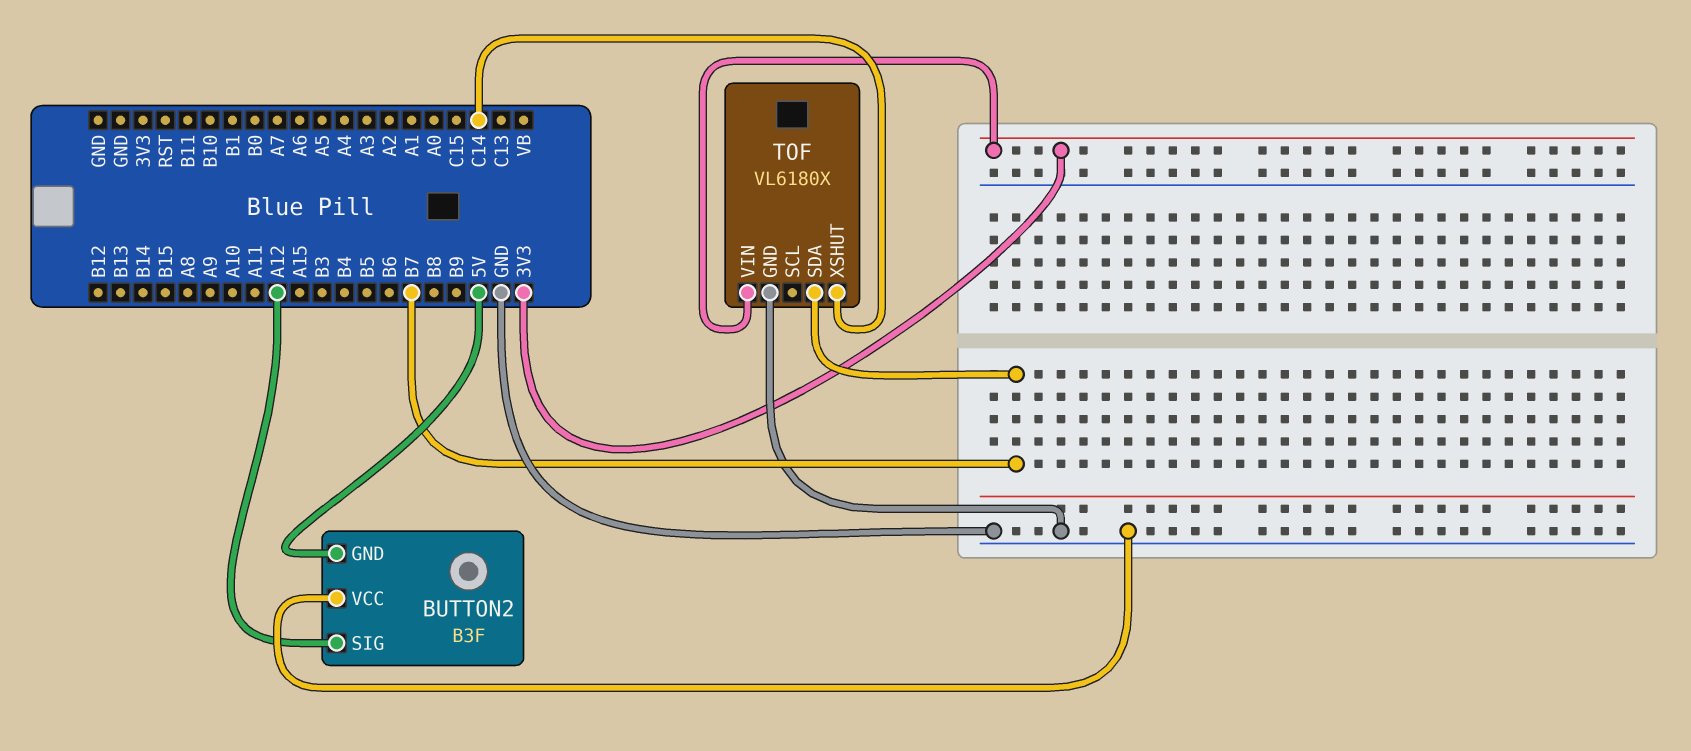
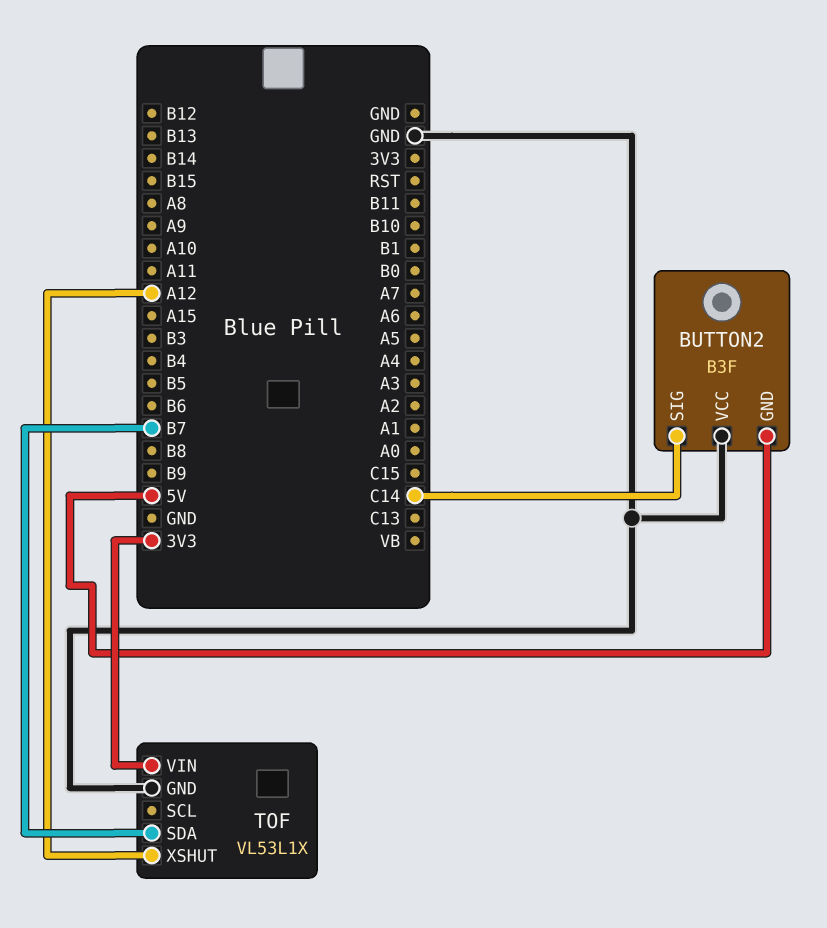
BUTTON2 pin SIG: A12 -> C14
TOF: VL6180X -> VL53L1X
TOF pin XSHUT: C14 -> A12

